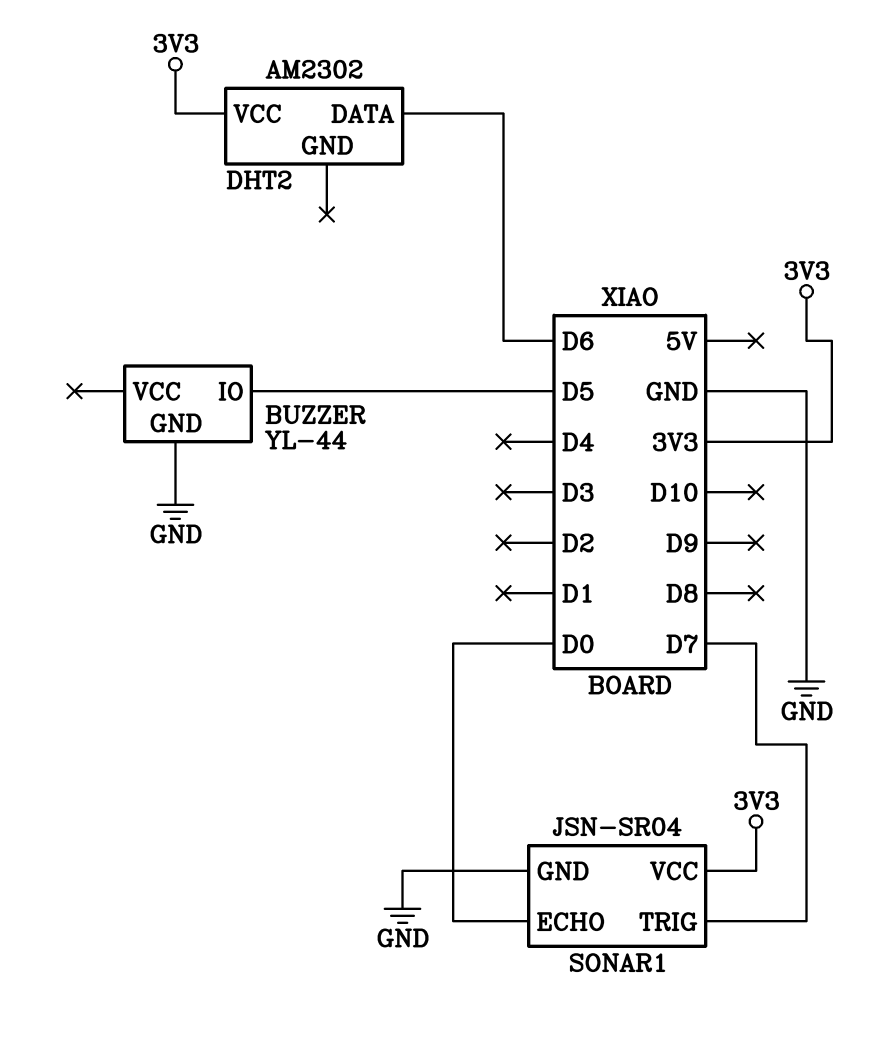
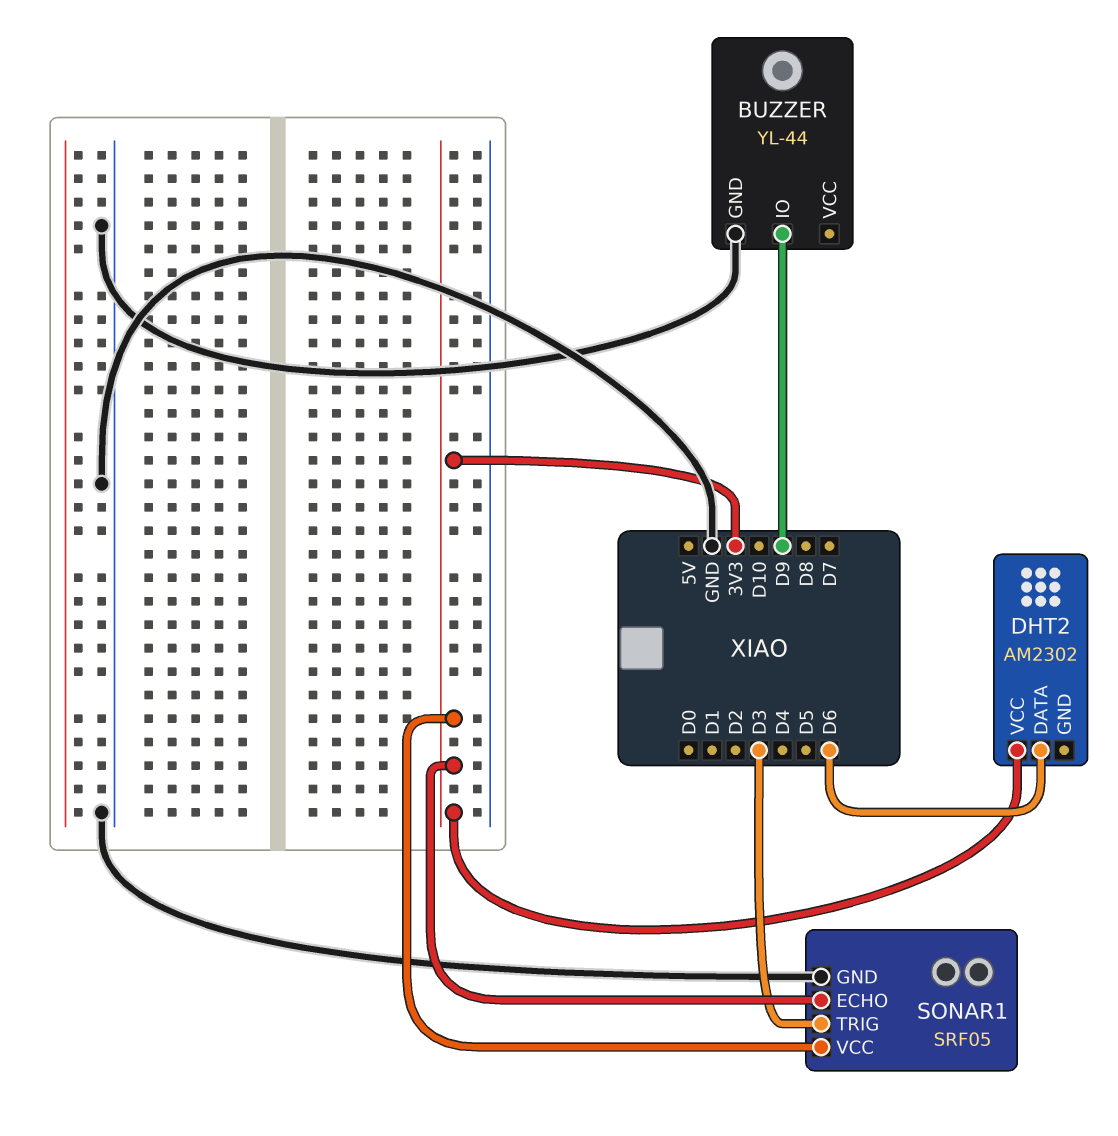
BUZZER pin IO: D5 -> D9
SONAR1: JSN-SR04 -> SRF05
SONAR1 pin ECHO: D0 -> 3V3
SONAR1 pin TRIG: D7 -> D3

